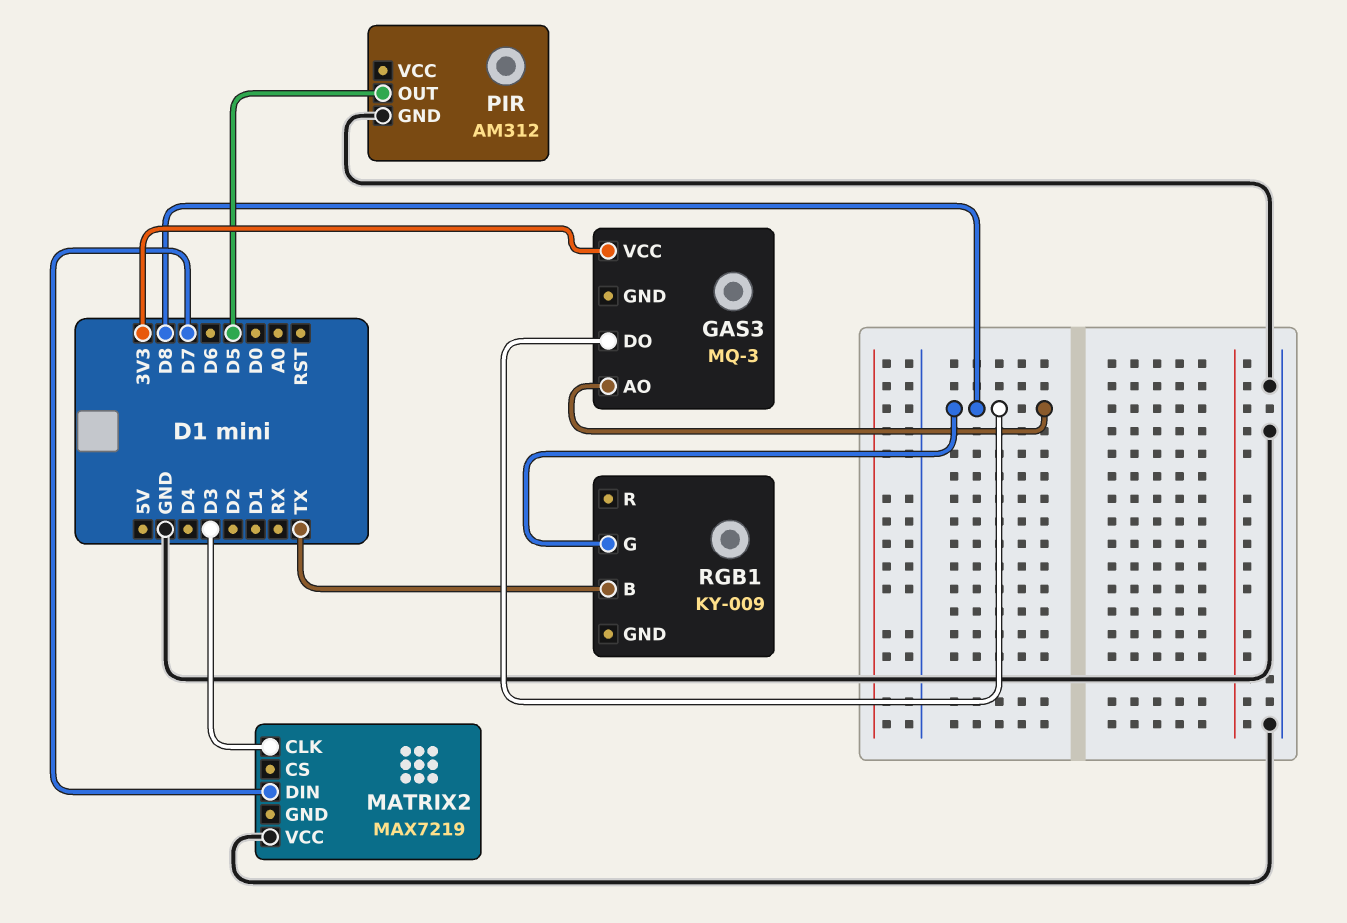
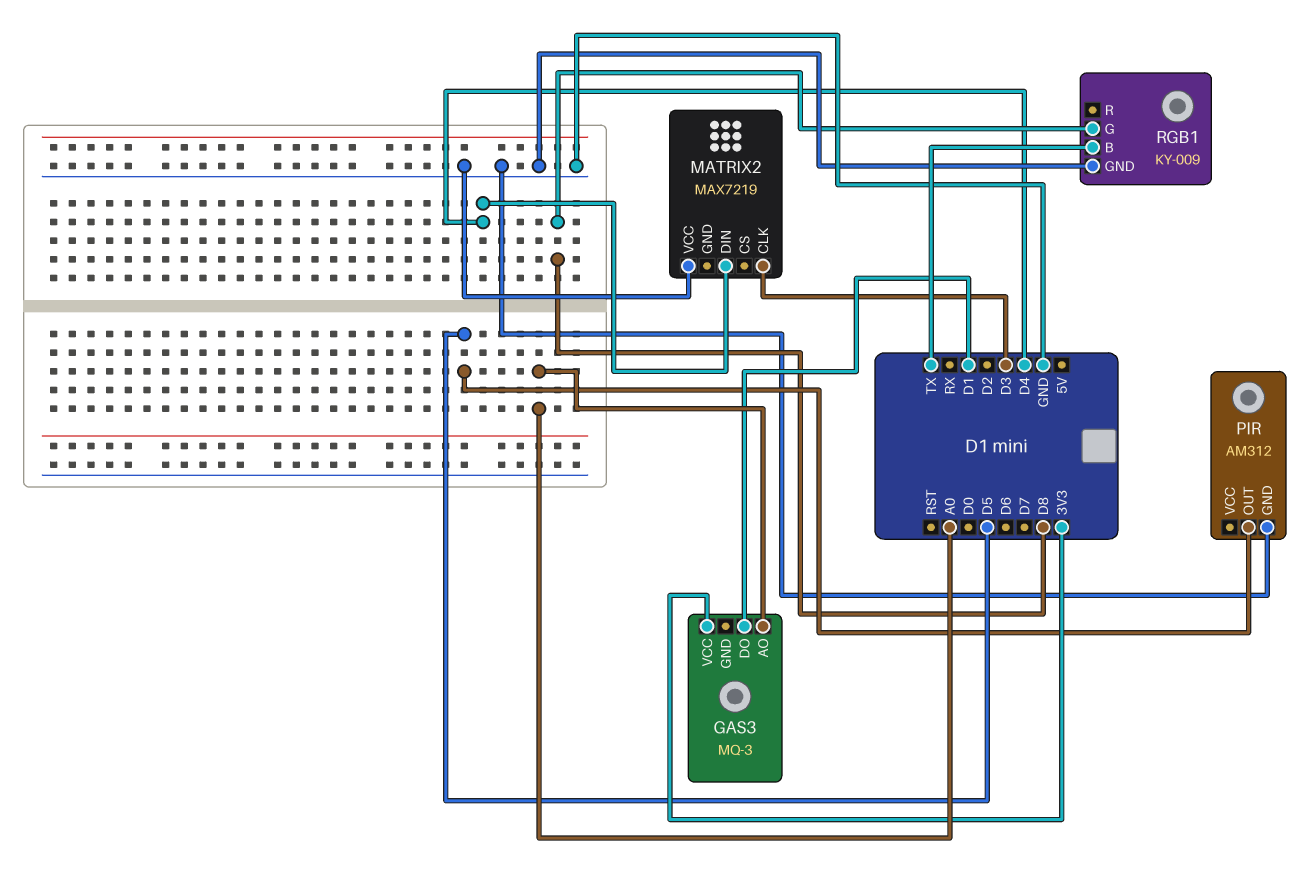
GAS3 pin AO: D8 -> A0
GAS3 pin DO: D8 -> D1
MATRIX2 pin DIN: D7 -> D4
RGB1 pin GND: none -> GND

